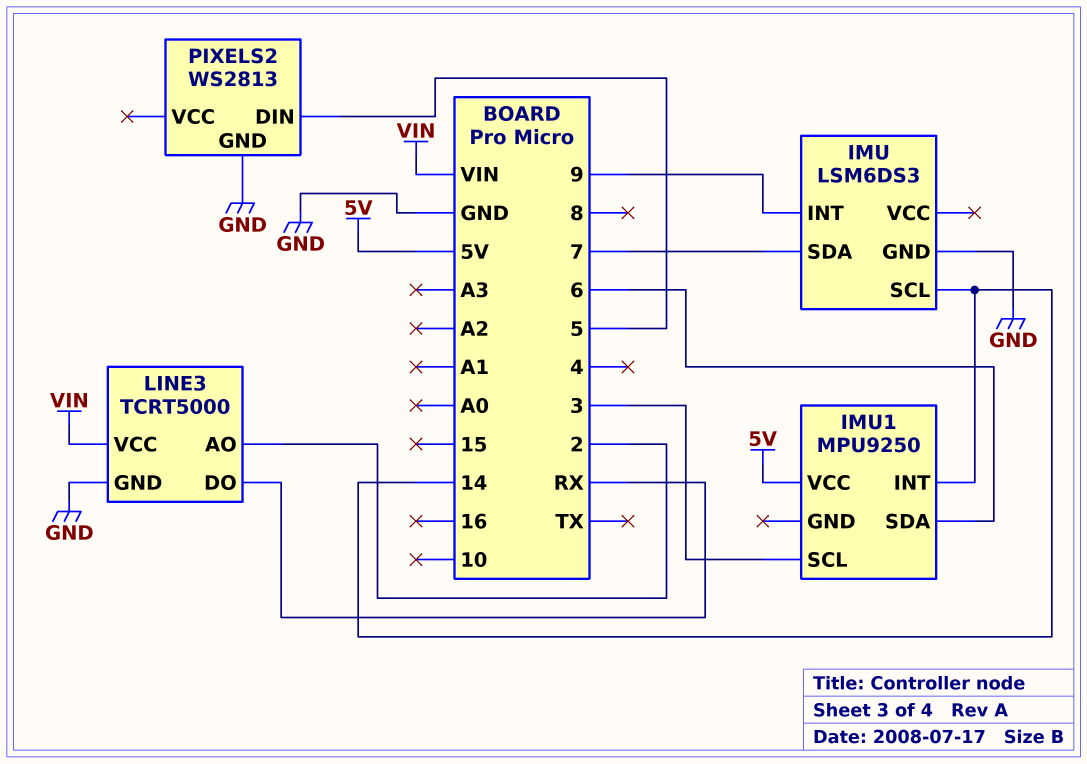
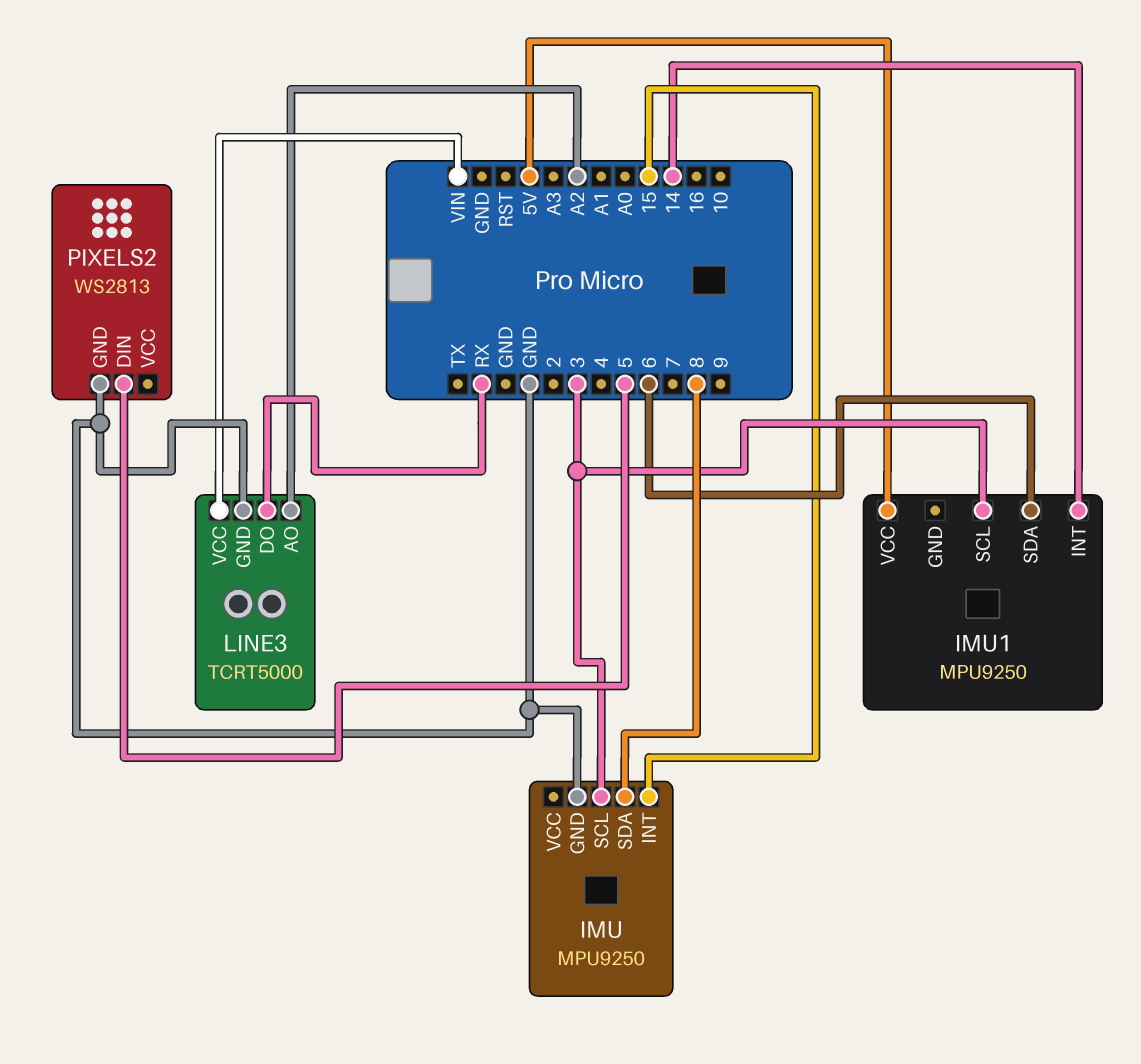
IMU: LSM6DS3 -> MPU9250
IMU pin INT: 9 -> 15
IMU pin SCL: 14 -> 3
IMU pin SDA: 7 -> 8
LINE3 pin AO: 2 -> A2

